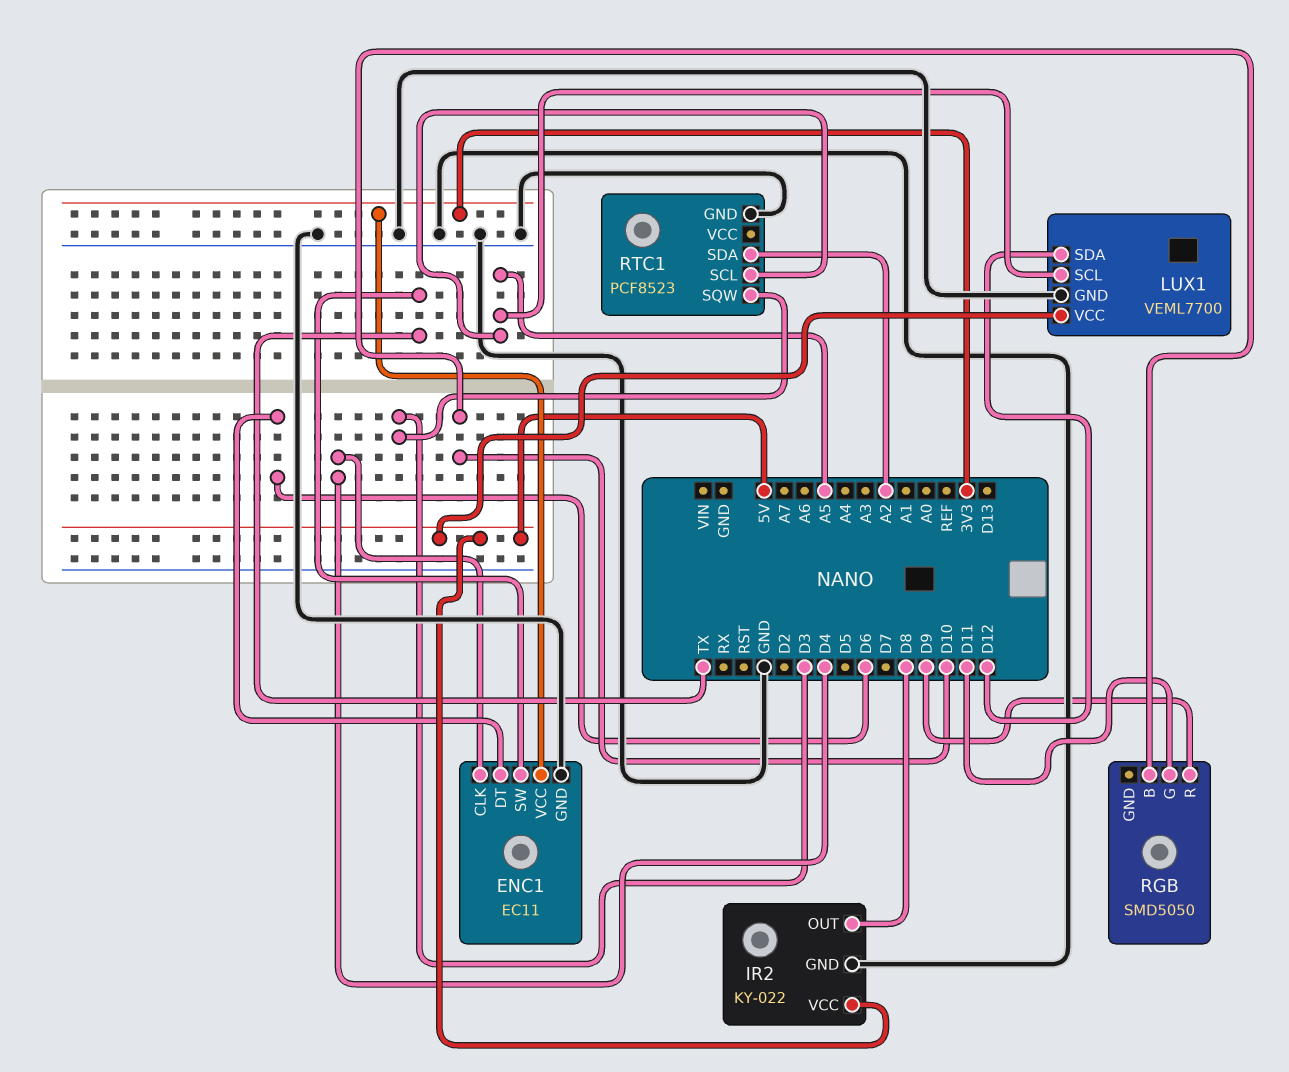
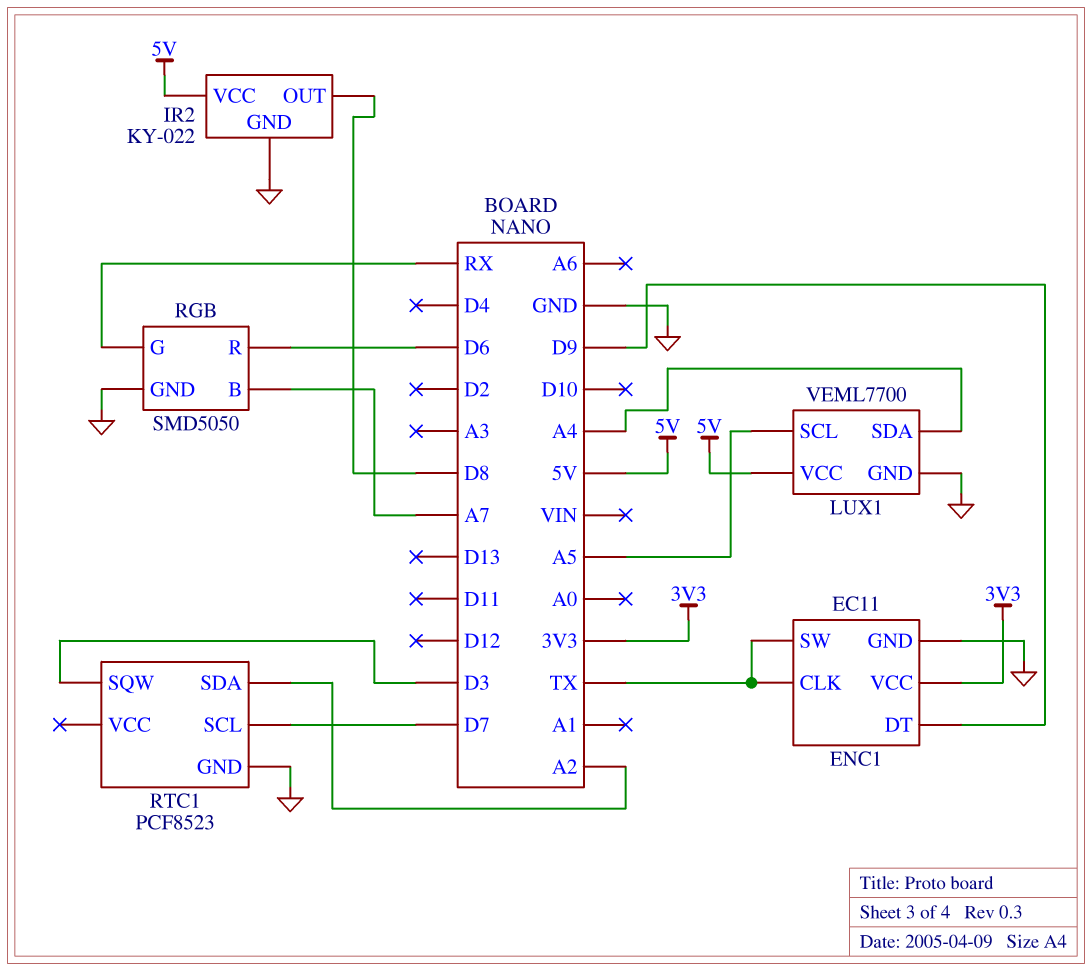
ENC1 pin CLK: D4 -> TX
ENC1 pin DT: D6 -> D9
LUX1 pin SDA: D12 -> A4
RGB pin B: D10 -> A7
RGB pin G: D11 -> RX
RGB pin GND: none -> GND
RGB pin R: D9 -> D6
RTC1 pin SCL: A5 -> D7

